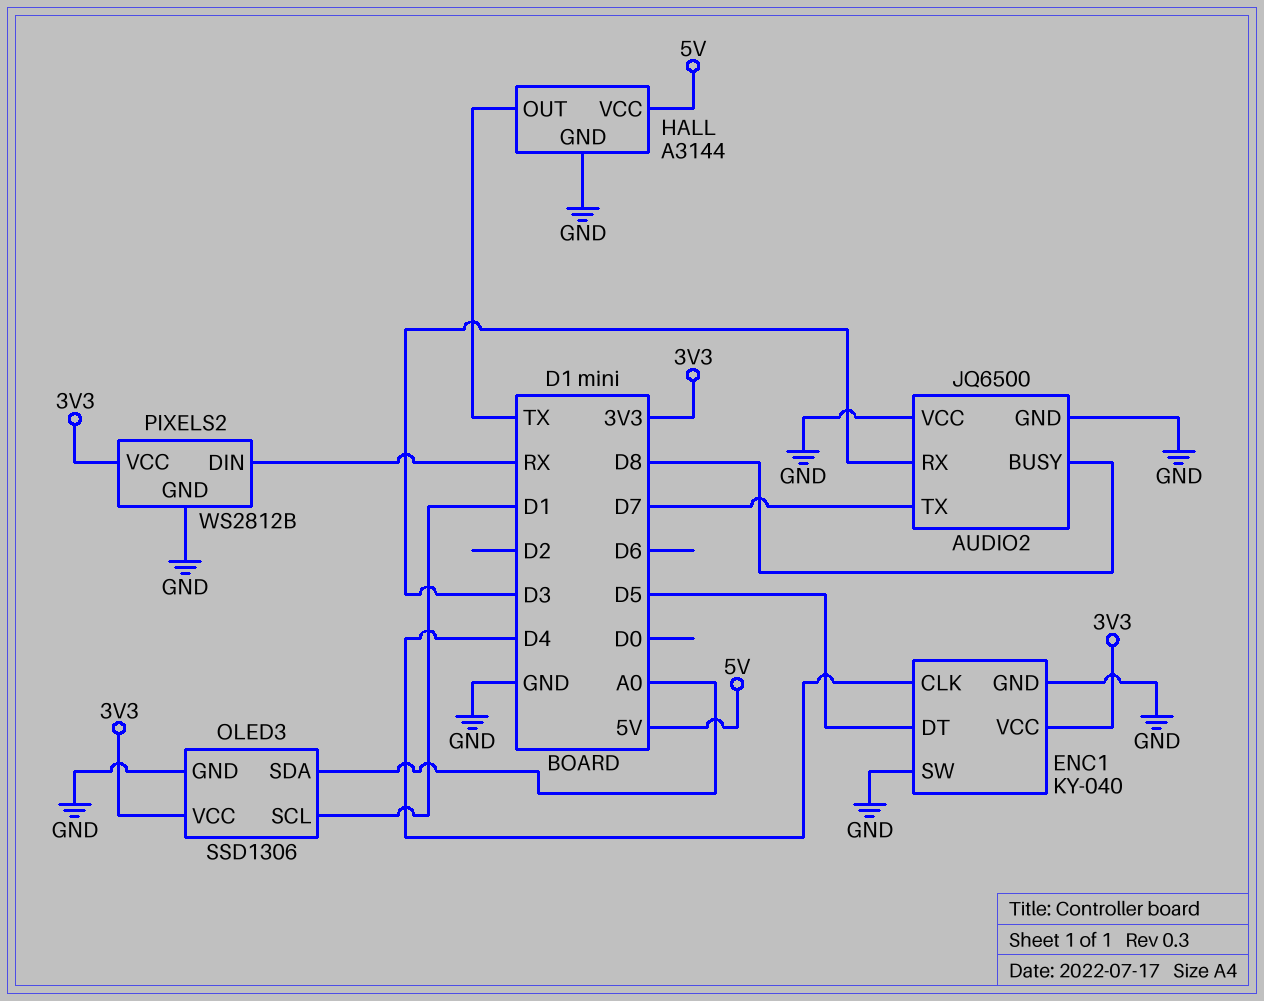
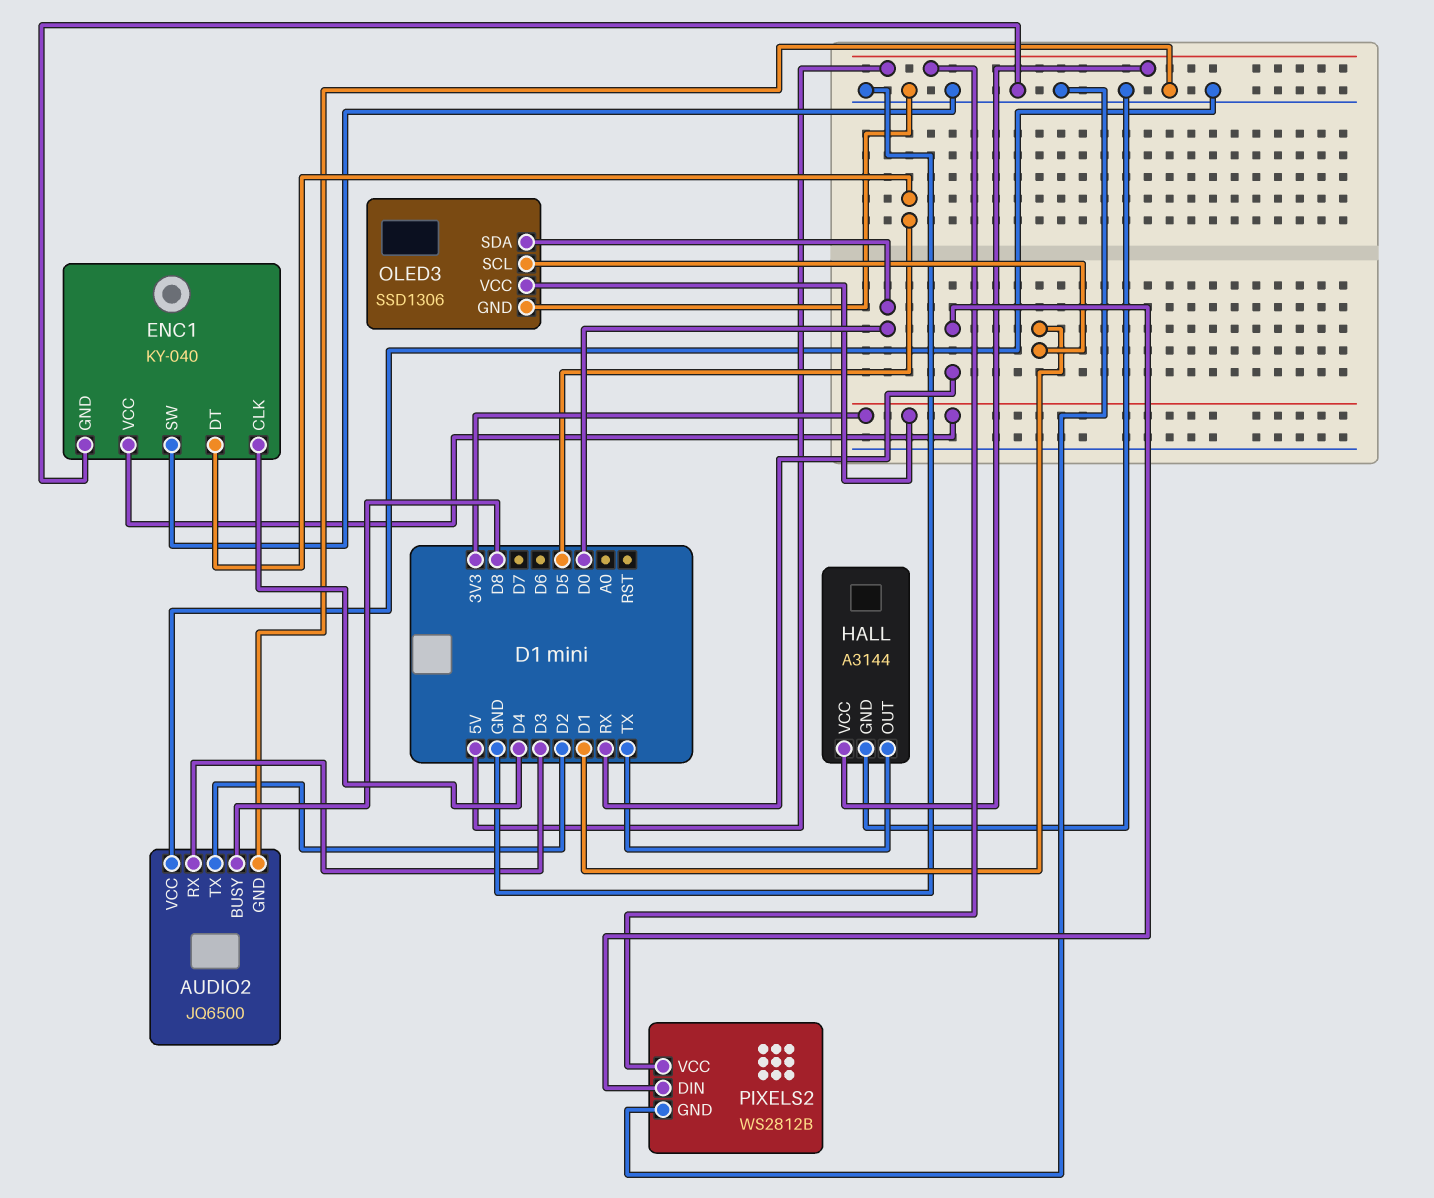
AUDIO2 pin TX: D7 -> D2
OLED3 pin SDA: A0 -> D0
PIXELS2 pin VCC: 3V3 -> 5V

